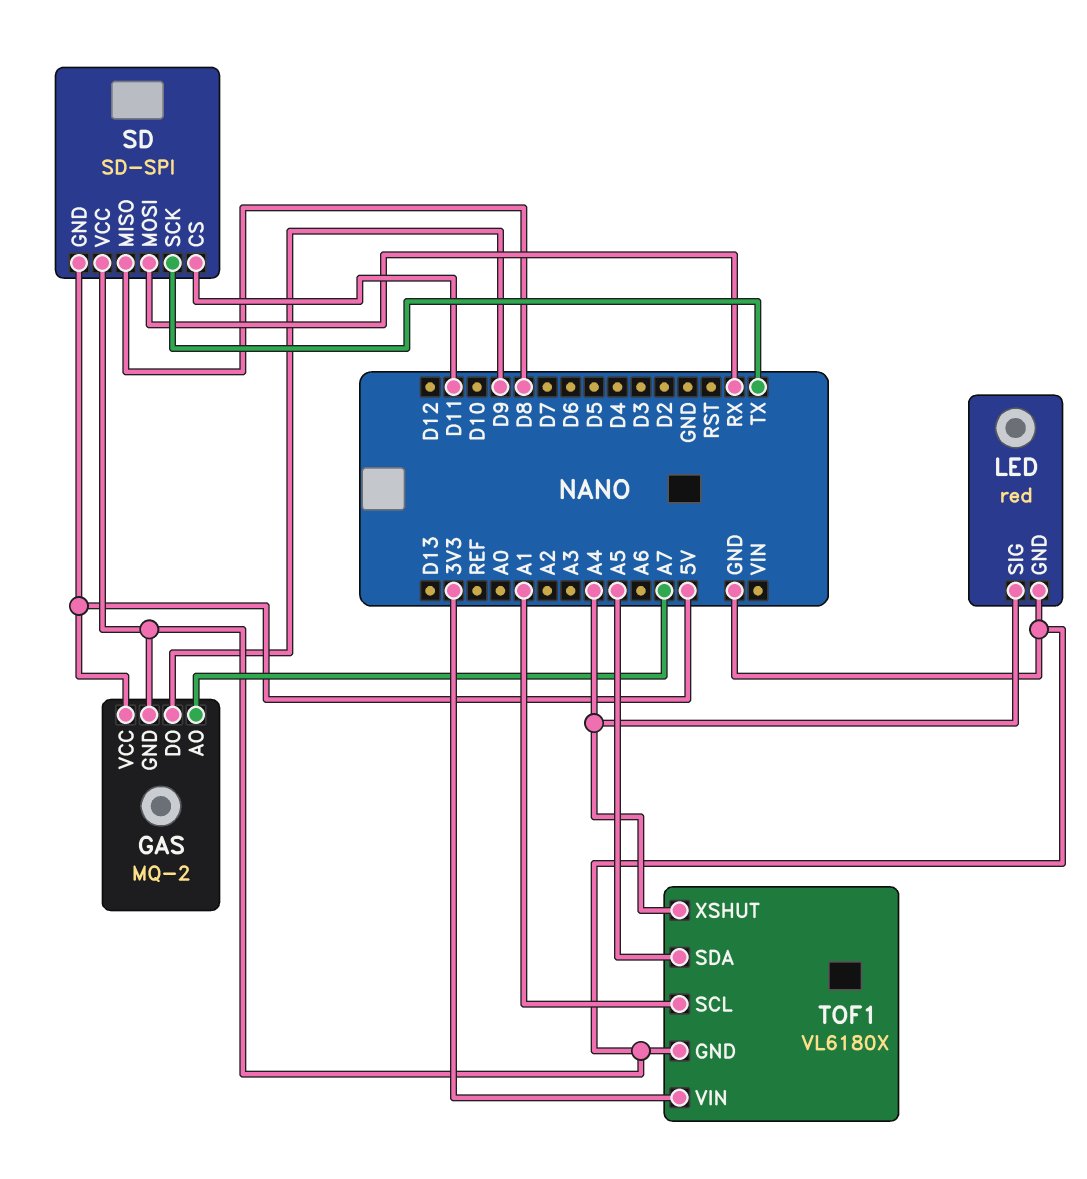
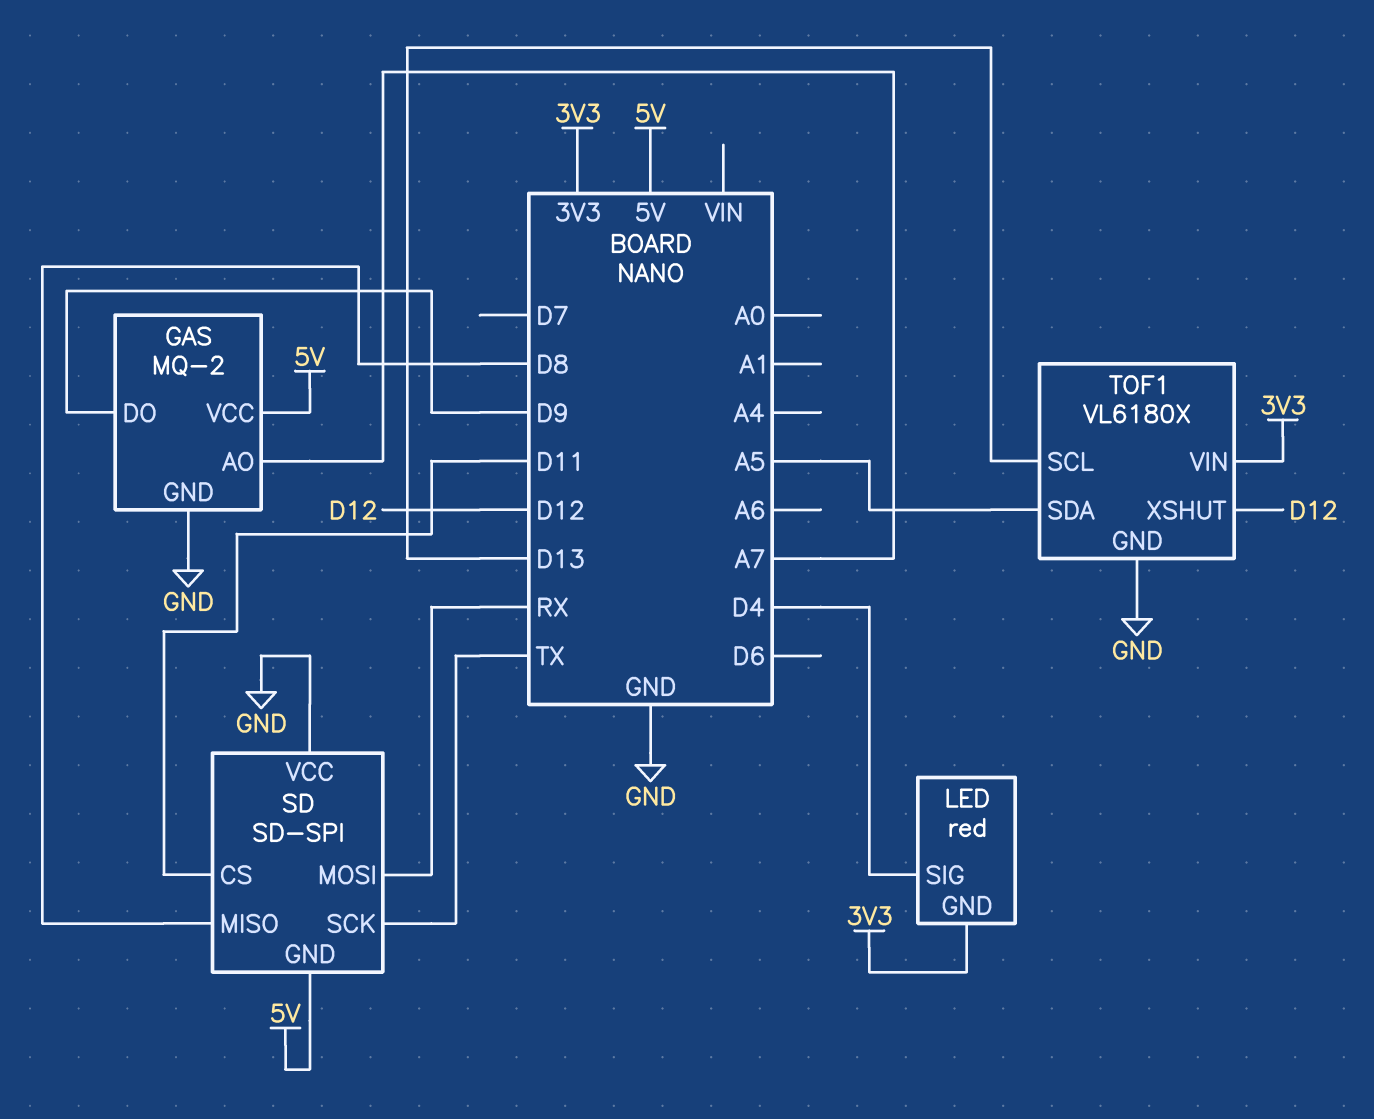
LED pin GND: GND -> 3V3
LED pin SIG: A4 -> D4
TOF1 pin SCL: A1 -> D13
TOF1 pin XSHUT: A4 -> D12

